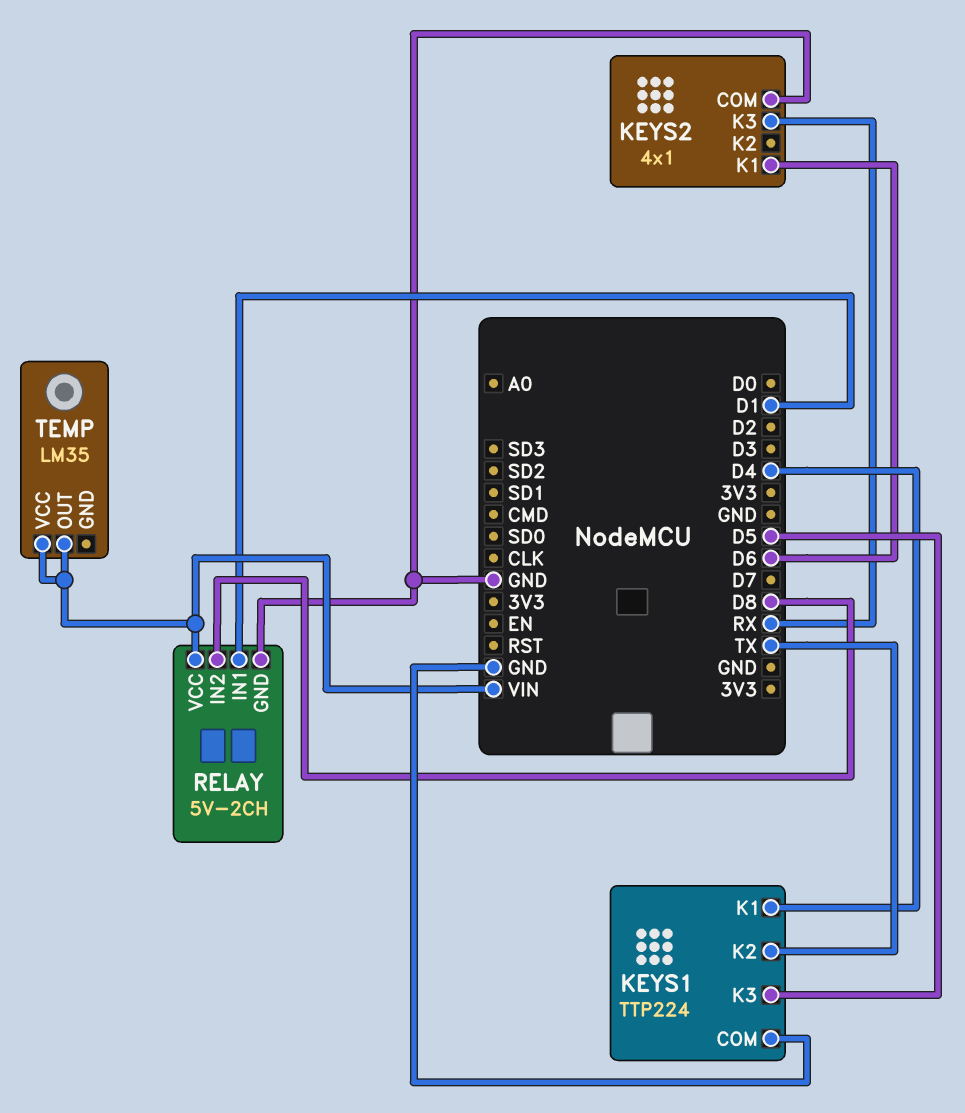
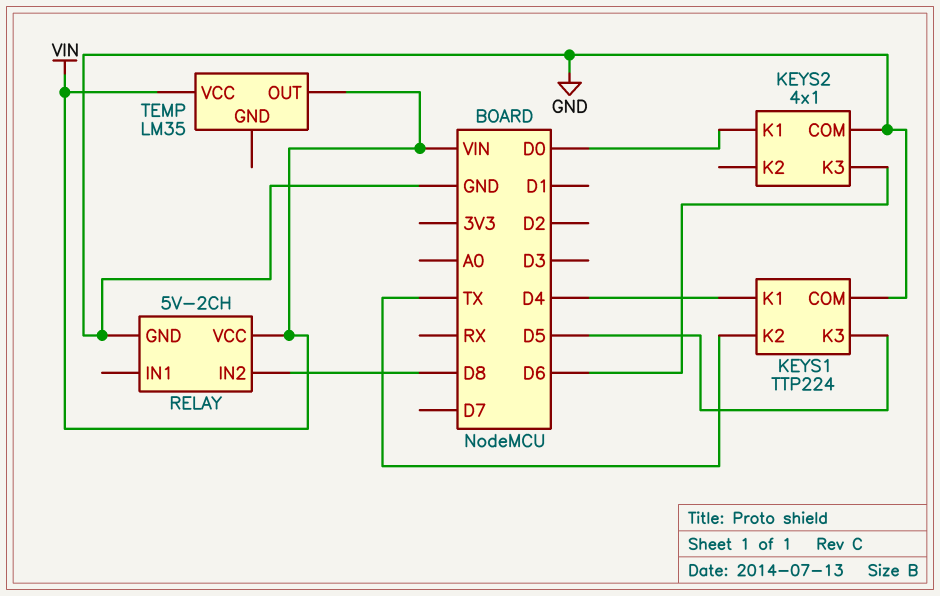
KEYS2 pin K1: D6 -> D0
KEYS2 pin K3: RX -> D6
RELAY pin IN1: D1 -> none

